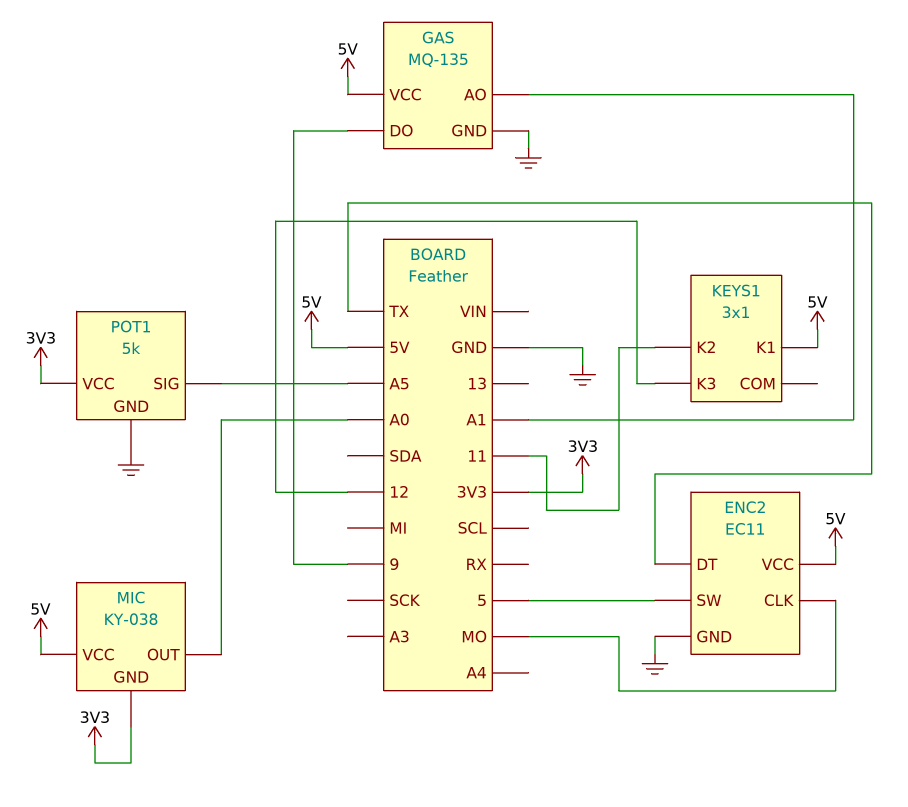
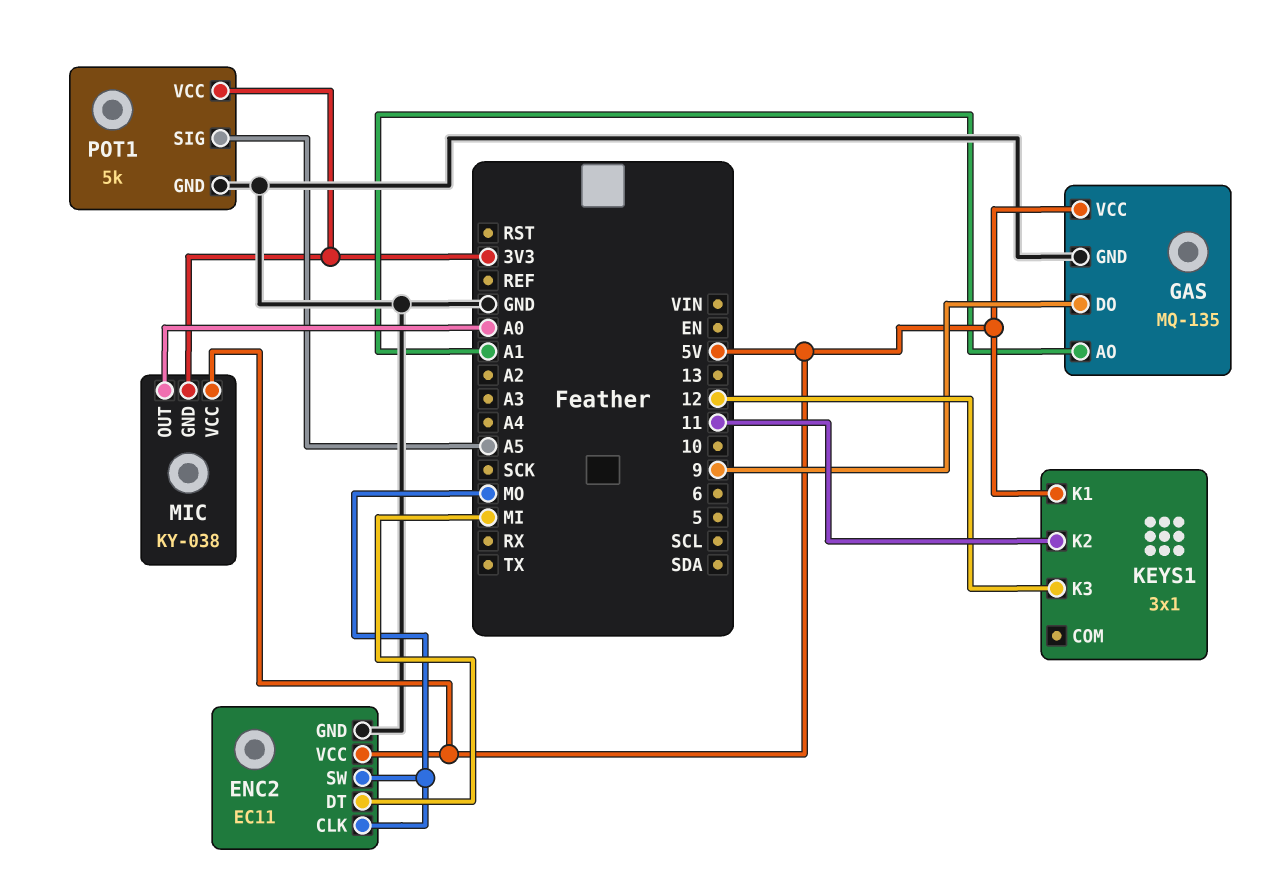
ENC2 pin DT: TX -> MI
ENC2 pin SW: 5 -> MO

